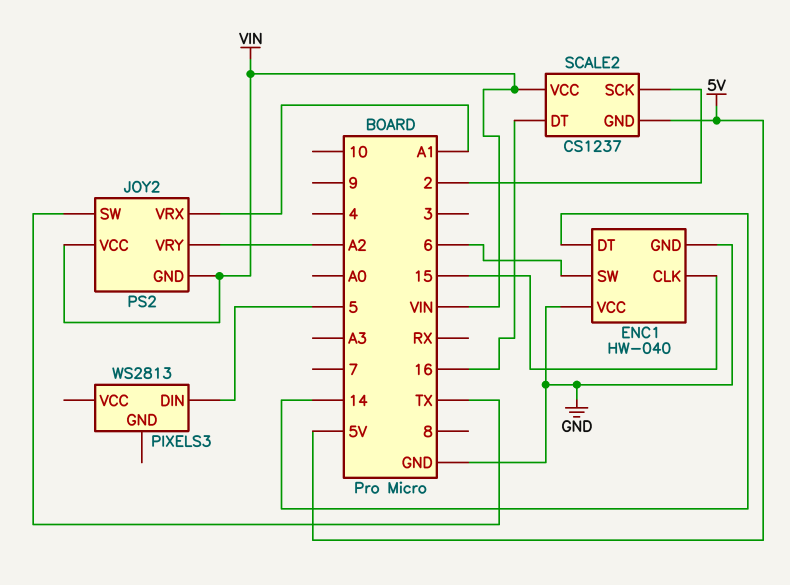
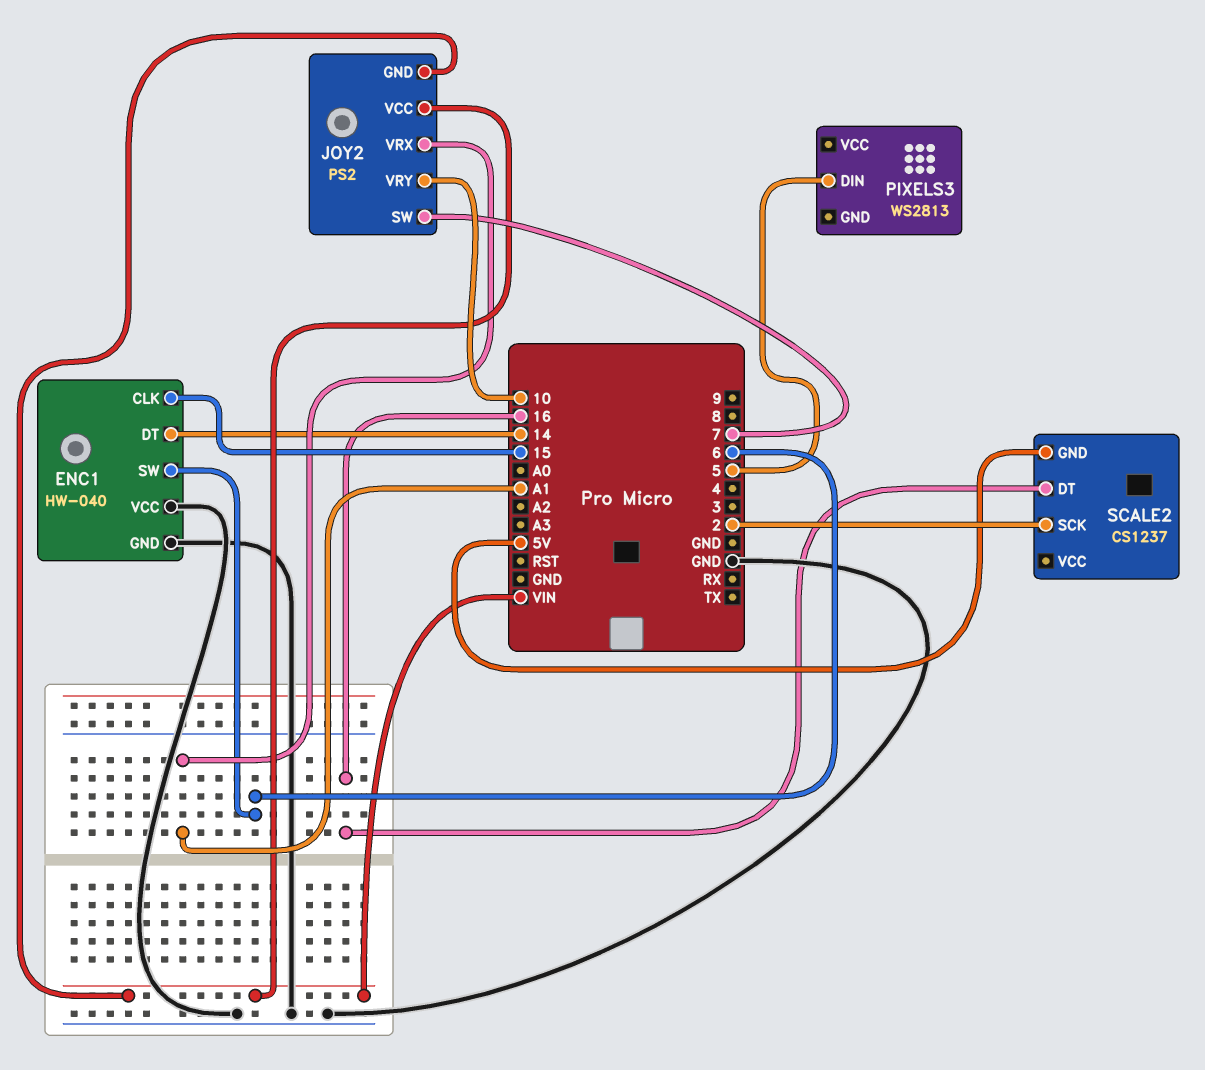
JOY2 pin SW: TX -> 7
JOY2 pin VRY: A2 -> 10
SCALE2 pin VCC: VIN -> none

